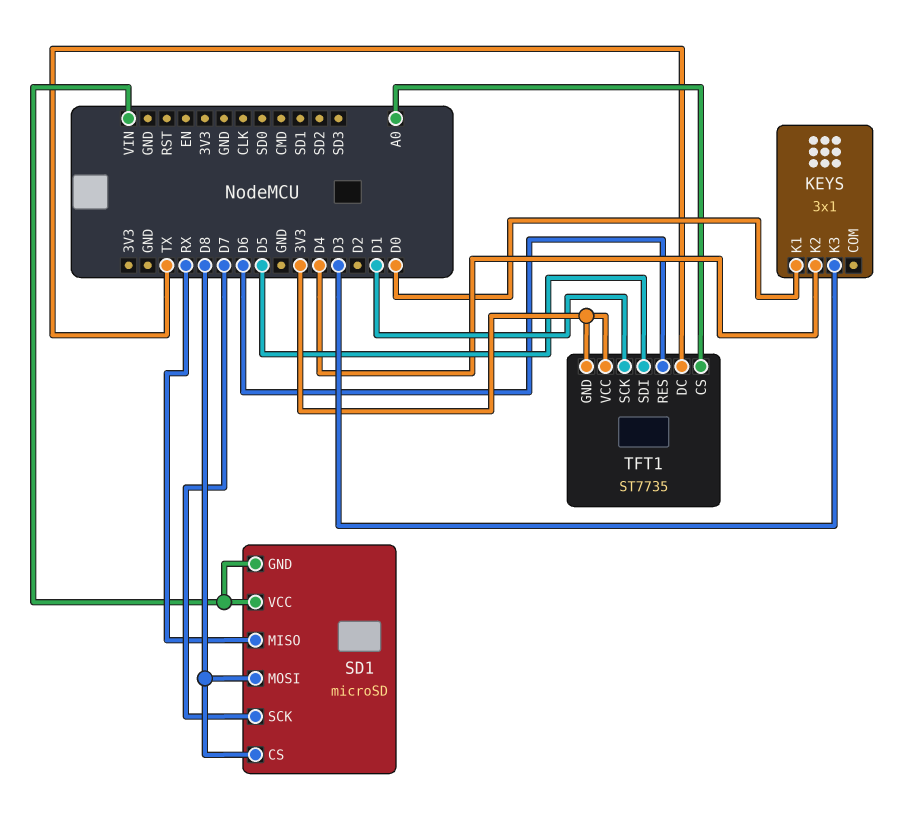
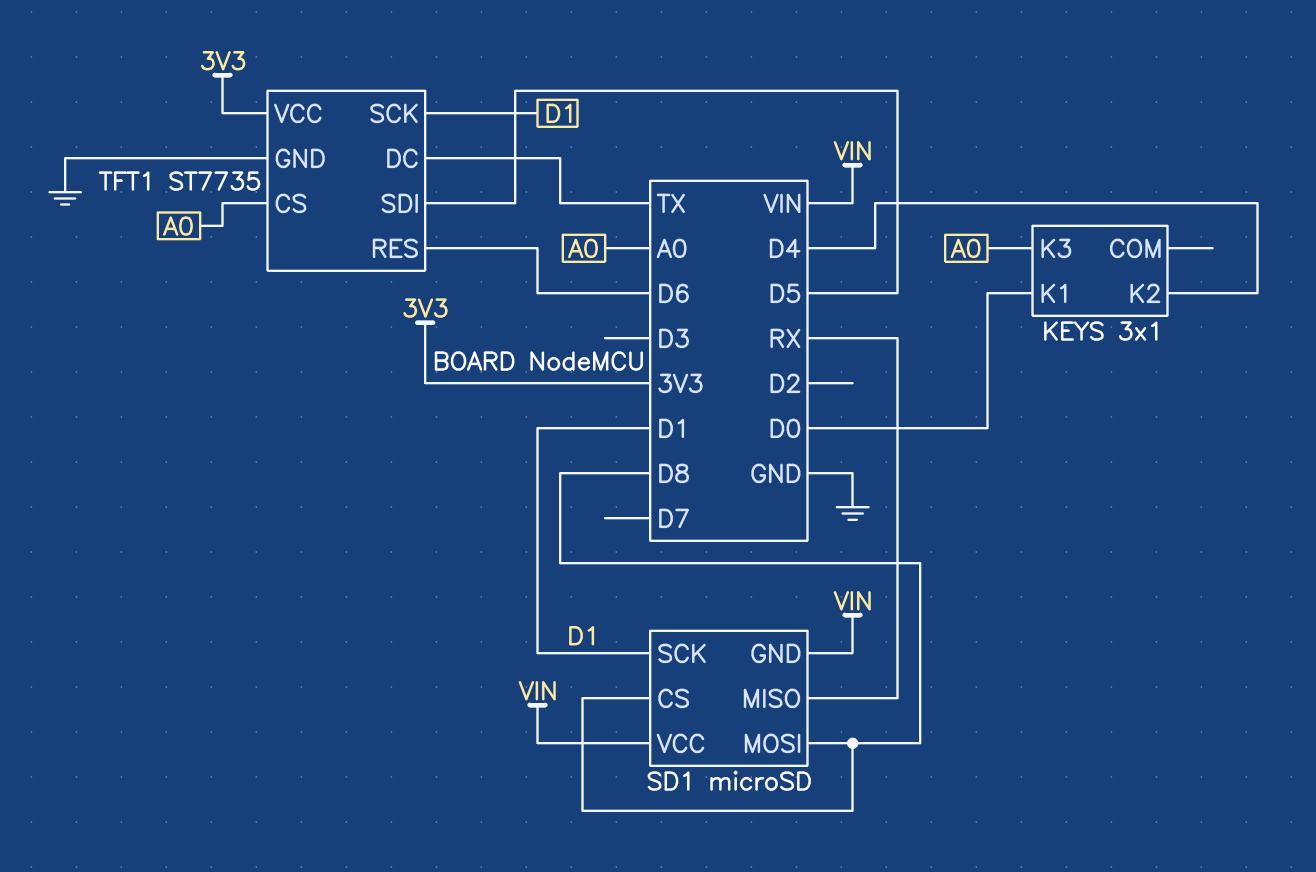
KEYS pin K3: D3 -> A0
SD1 pin SCK: D7 -> D1
TFT1 pin GND: 3V3 -> GND

